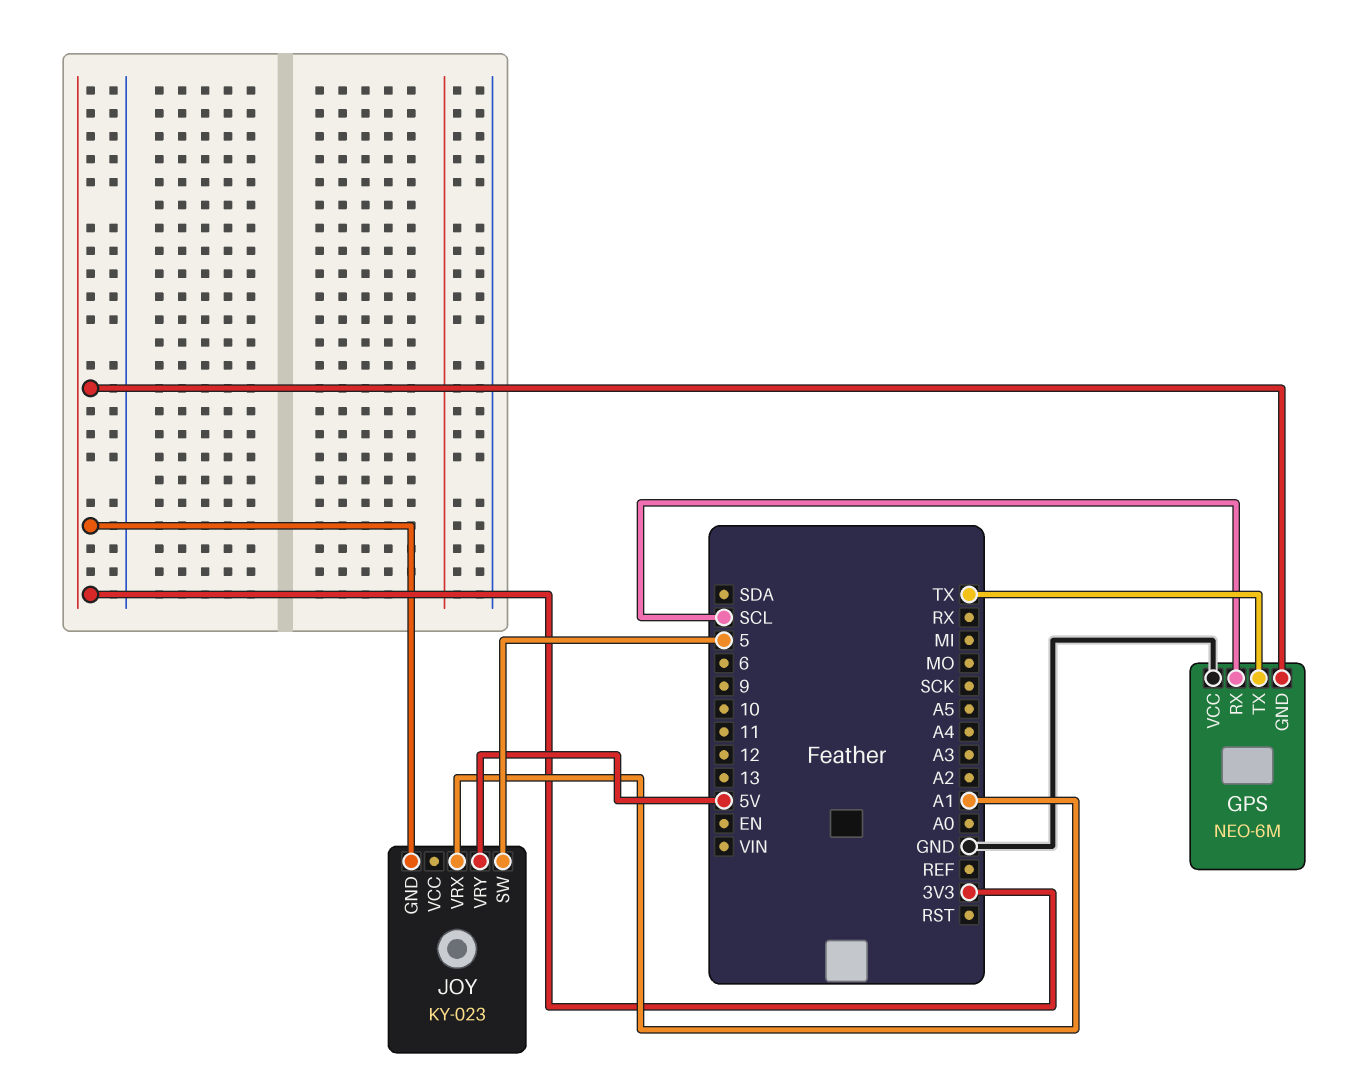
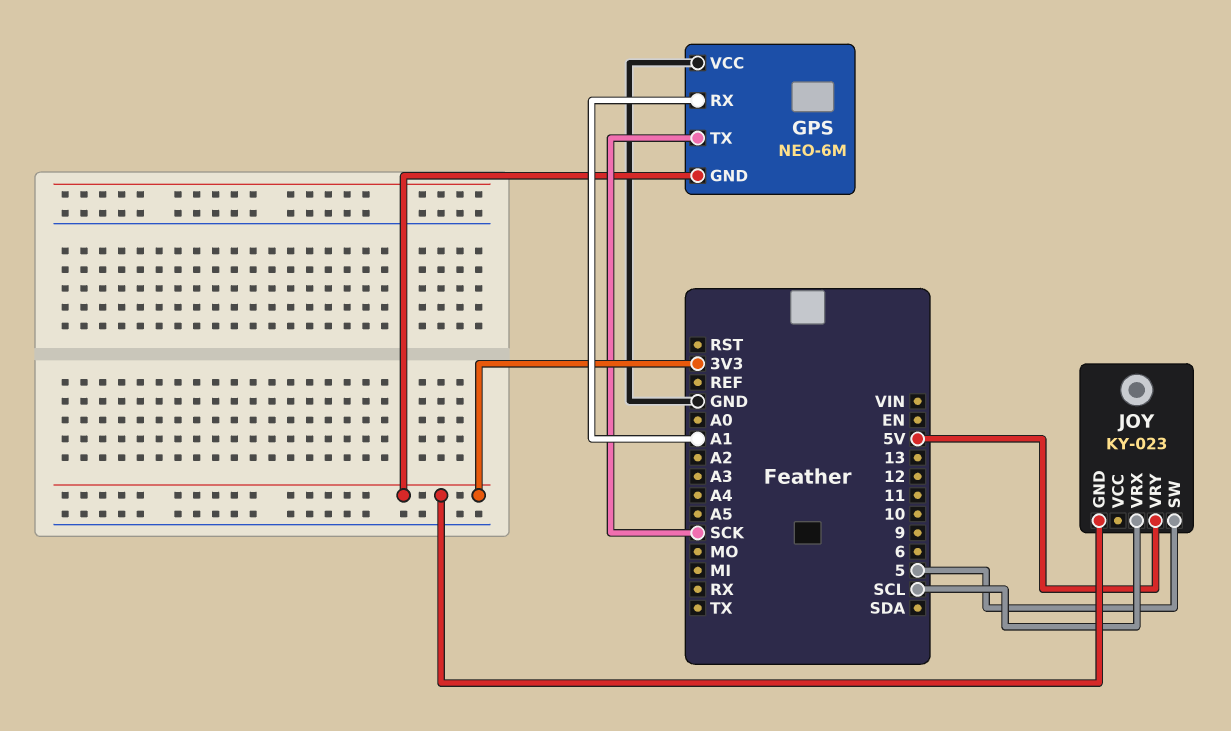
GPS pin RX: SCL -> A1
GPS pin TX: TX -> SCK
JOY pin VRX: A1 -> SCL

